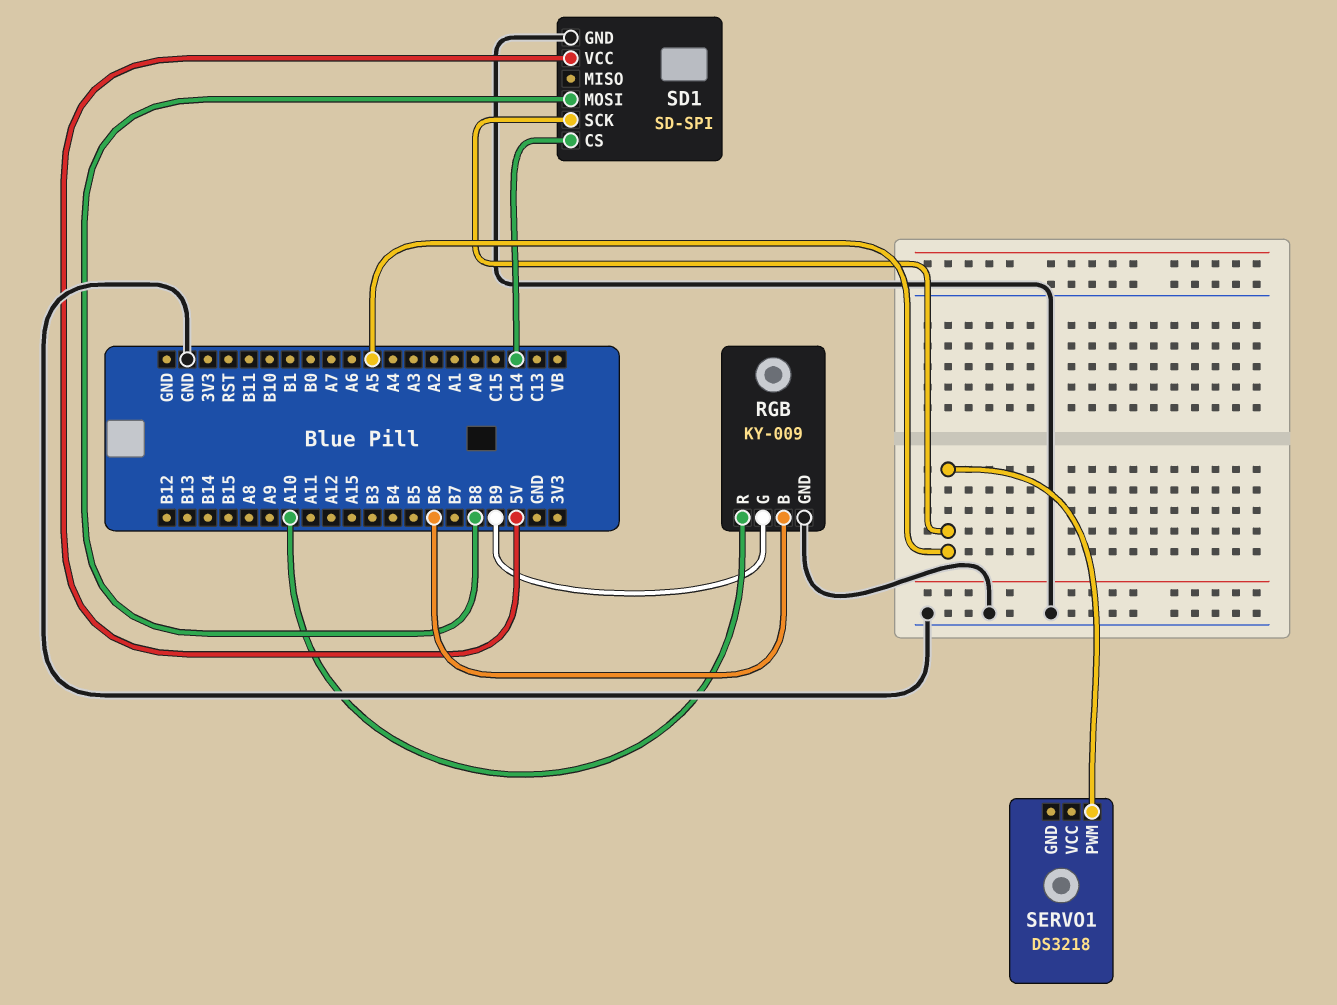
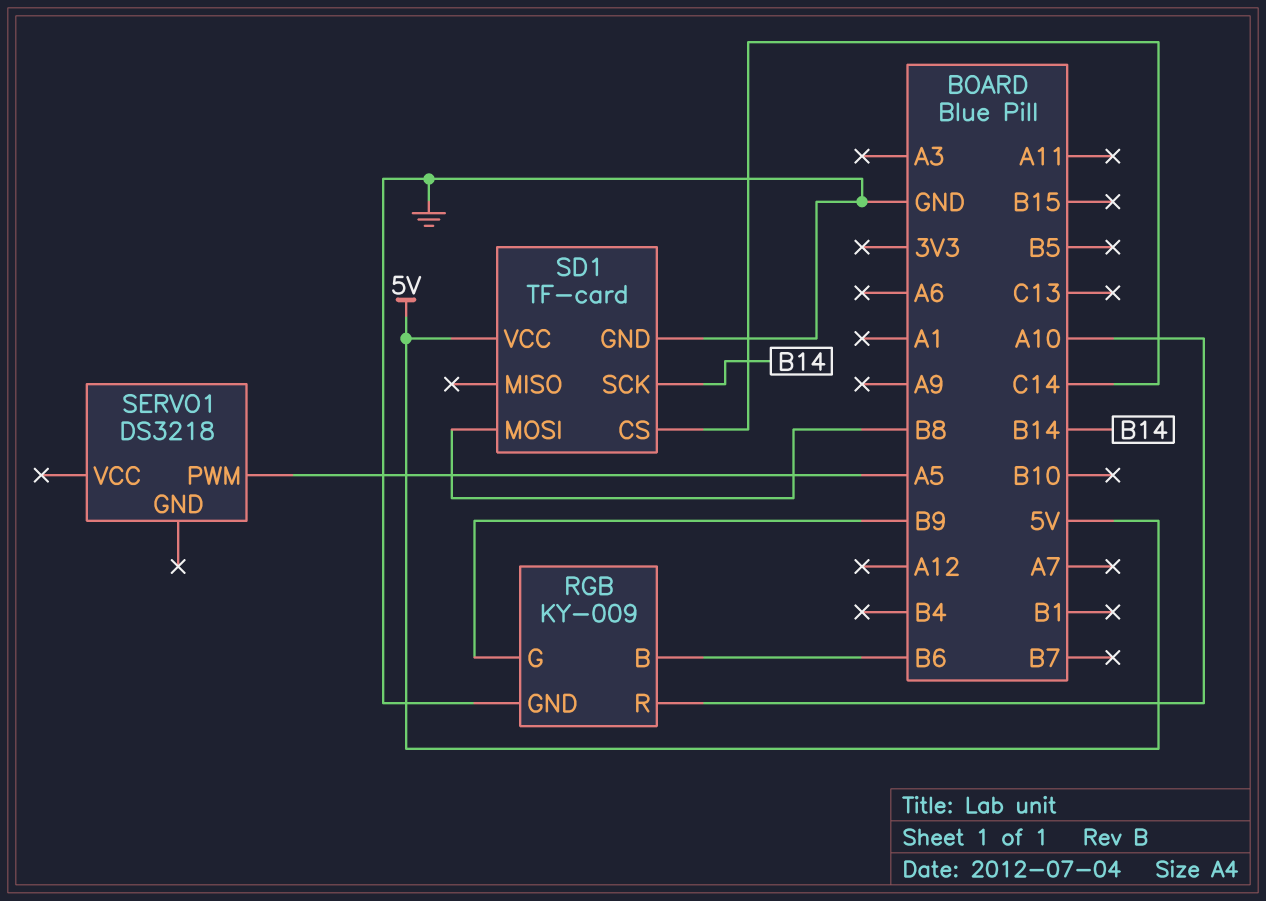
SD1: SD-SPI -> TF-card
SD1 pin SCK: A5 -> B14

